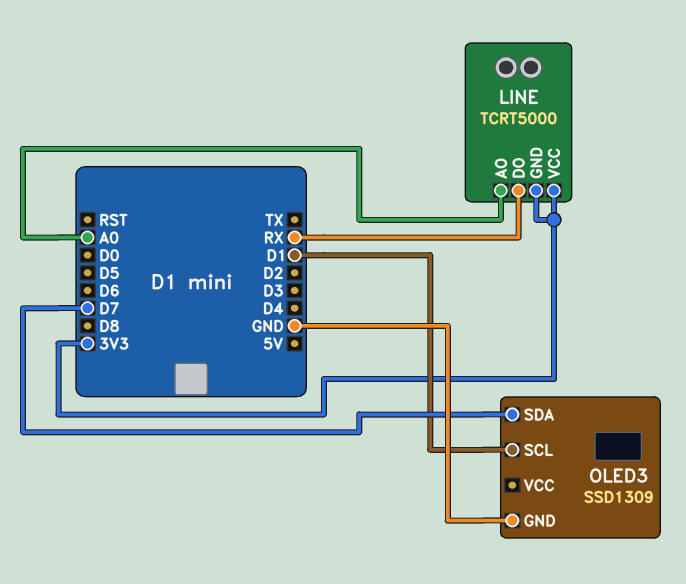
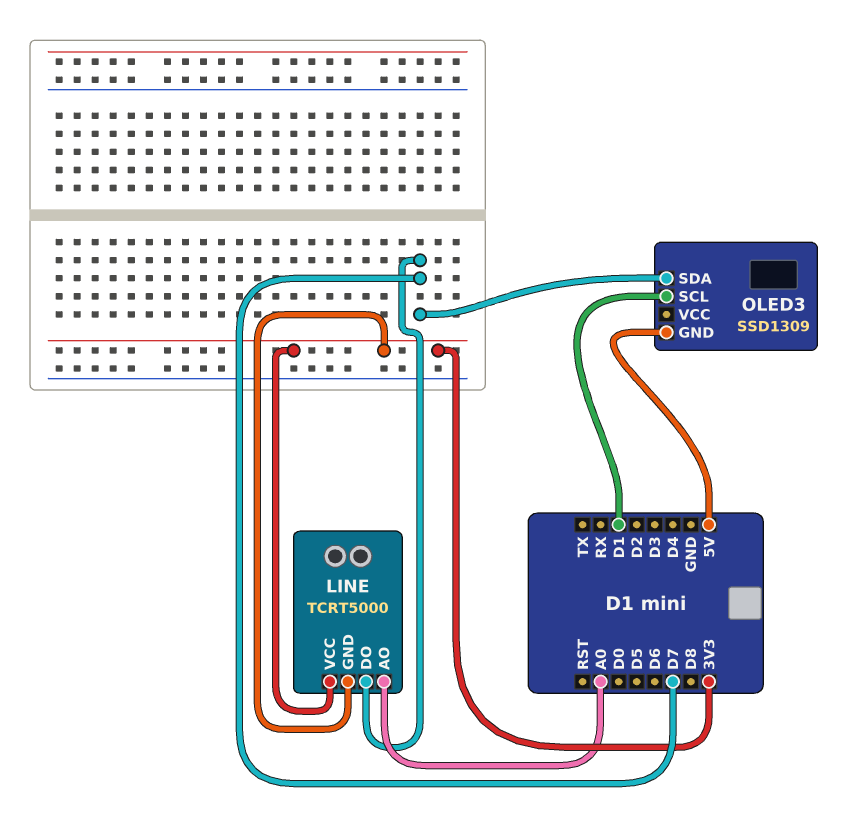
LINE pin DO: RX -> D7
OLED3 pin GND: GND -> 5V

